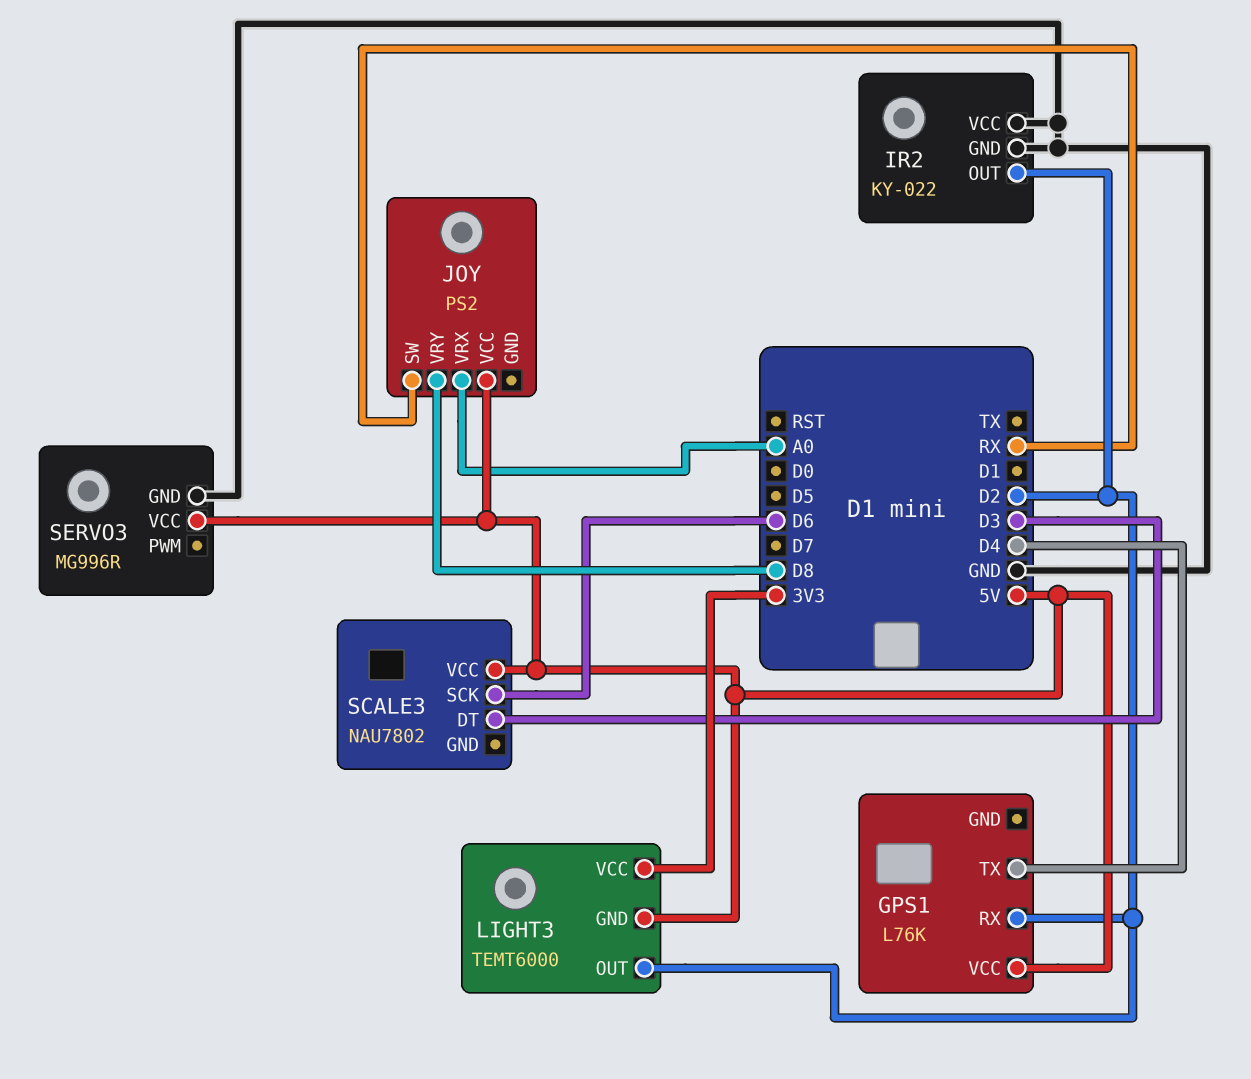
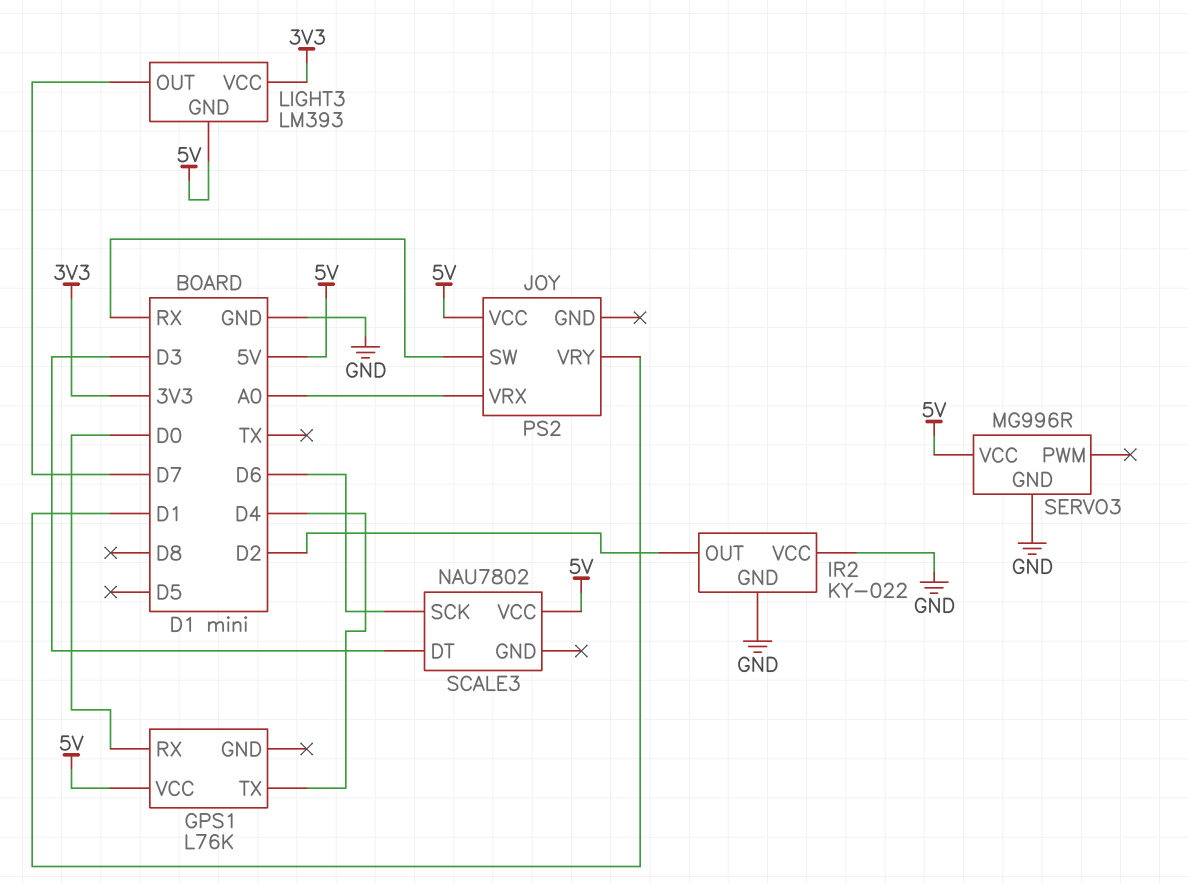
GPS1 pin RX: D2 -> D0
JOY pin VRY: D8 -> D1
LIGHT3: TEMT6000 -> LM393
LIGHT3 pin OUT: D2 -> D7

